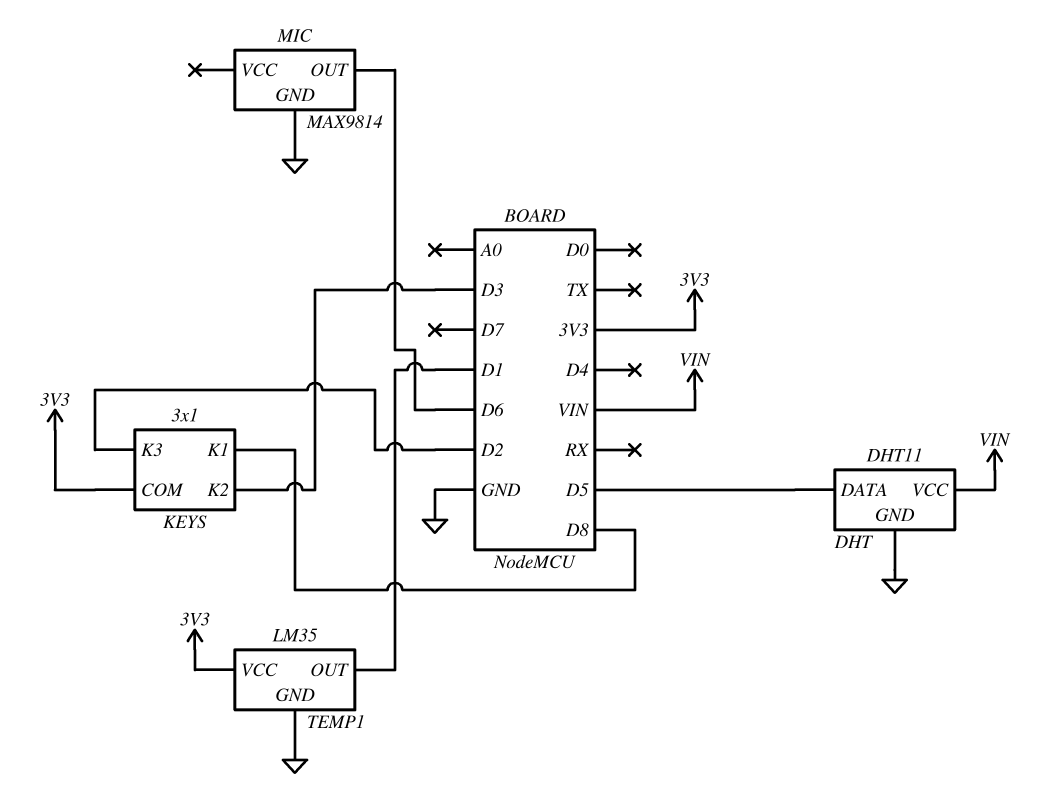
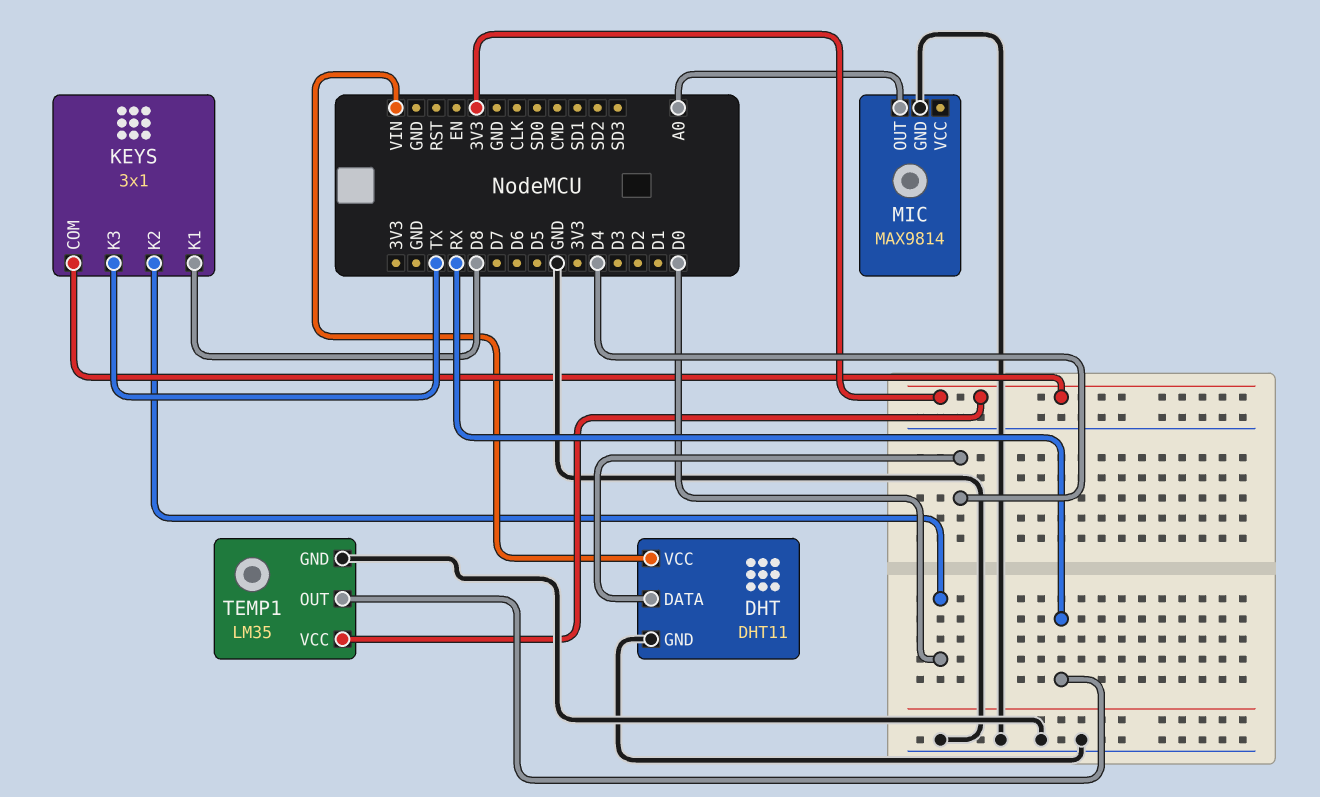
DHT pin DATA: D5 -> D4
KEYS pin K2: D3 -> D0
KEYS pin K3: D2 -> TX
MIC pin OUT: D6 -> A0
TEMP1 pin OUT: D1 -> RX

